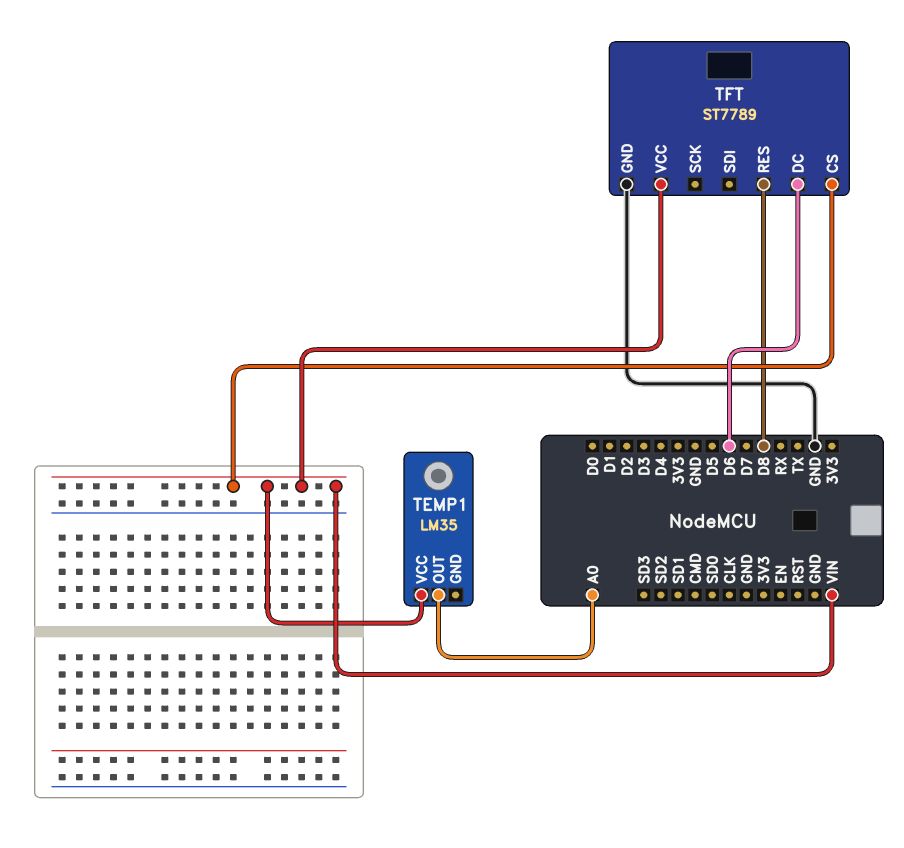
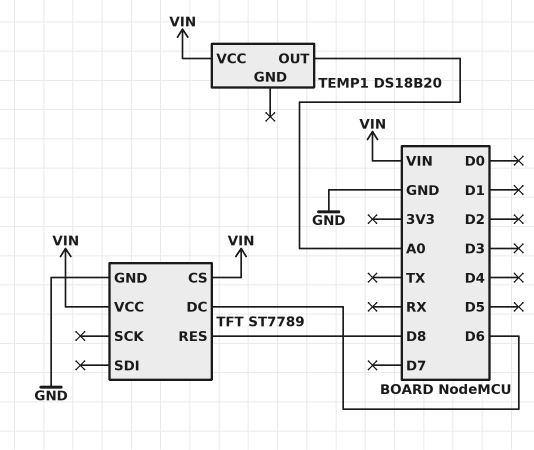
TEMP1: LM35 -> DS18B20

